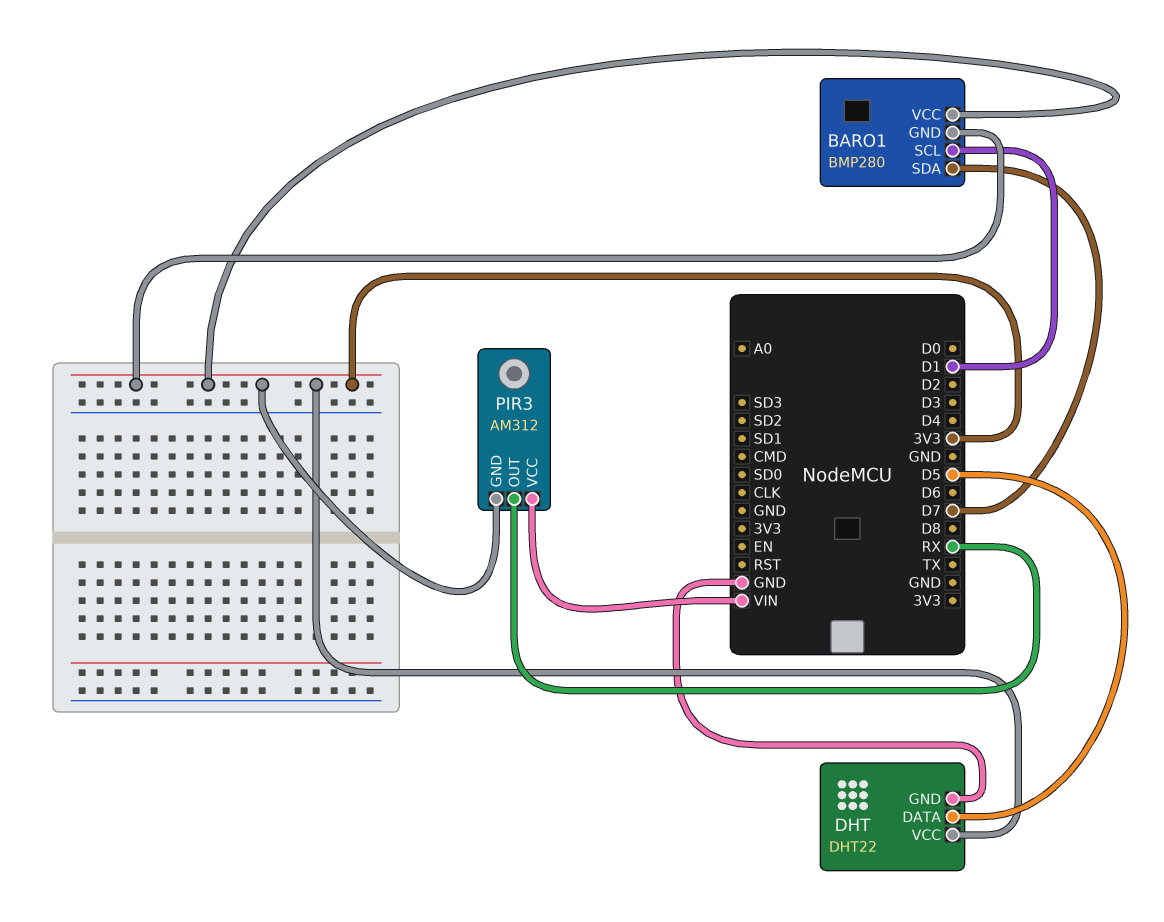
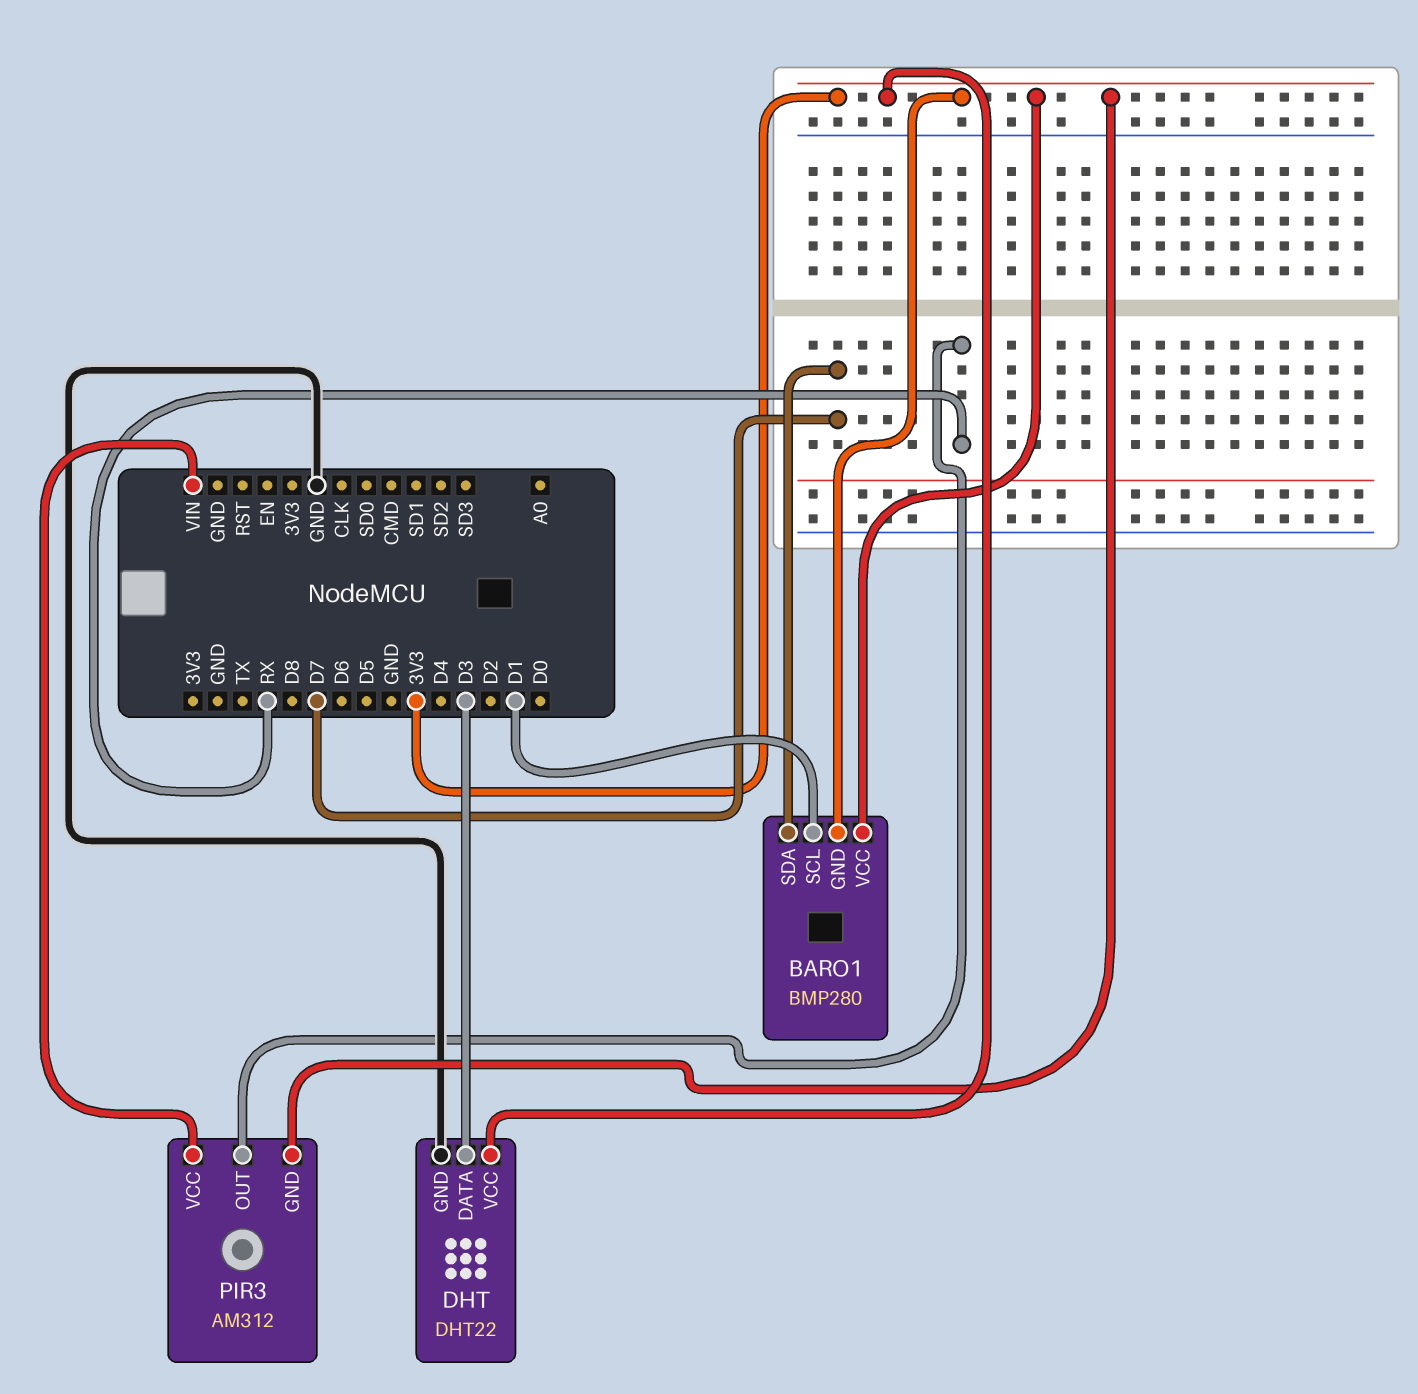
DHT pin DATA: D5 -> D3

